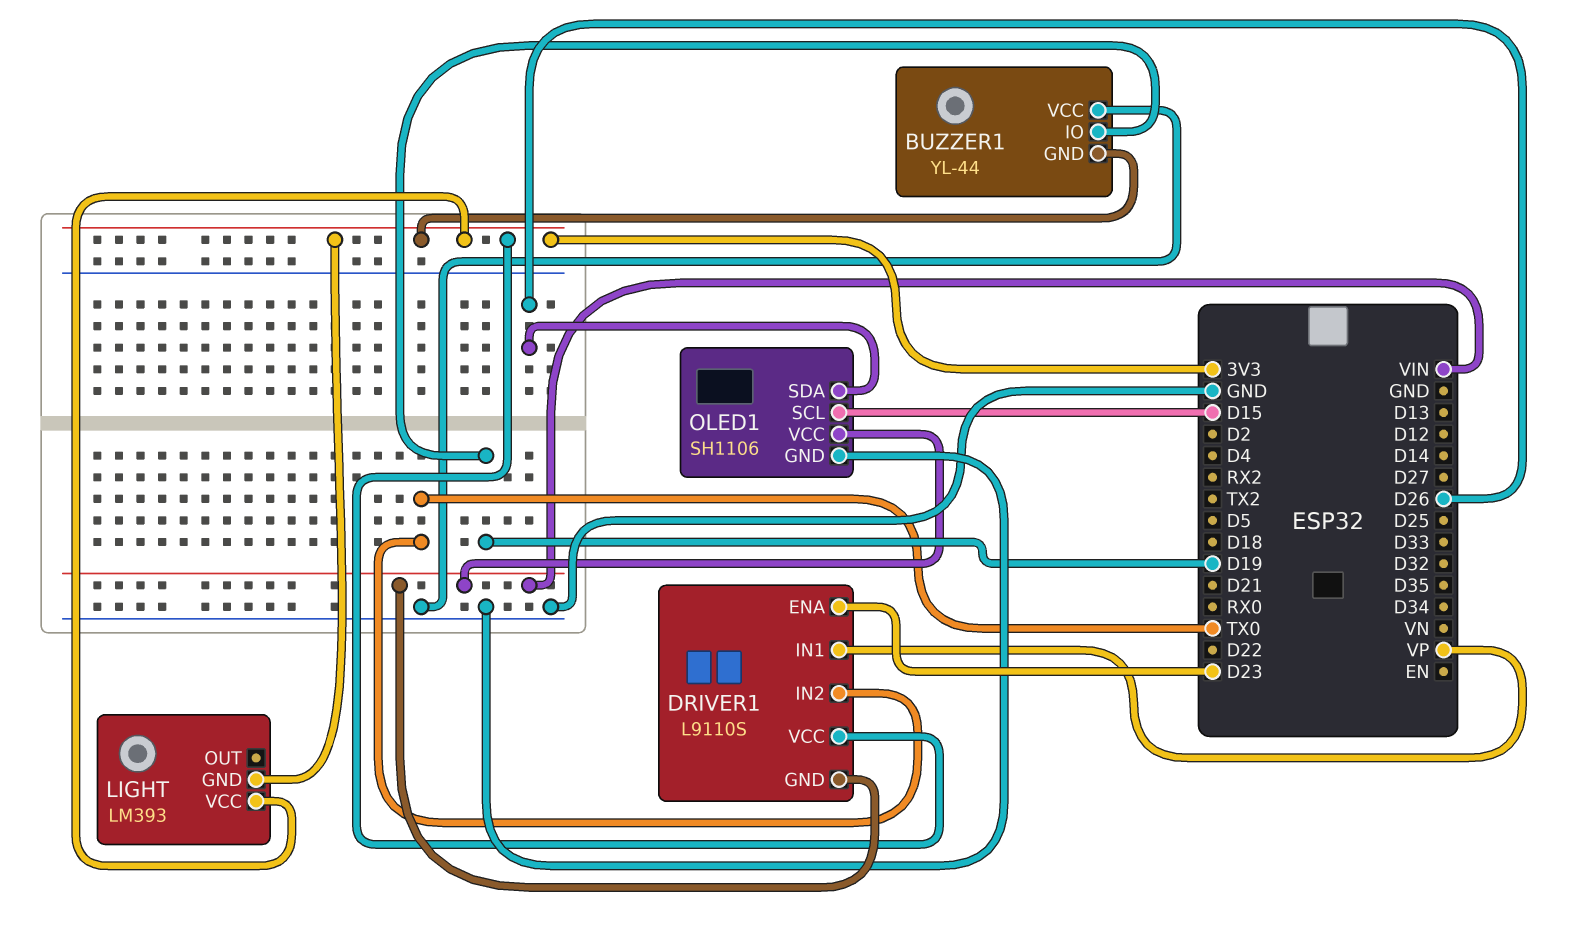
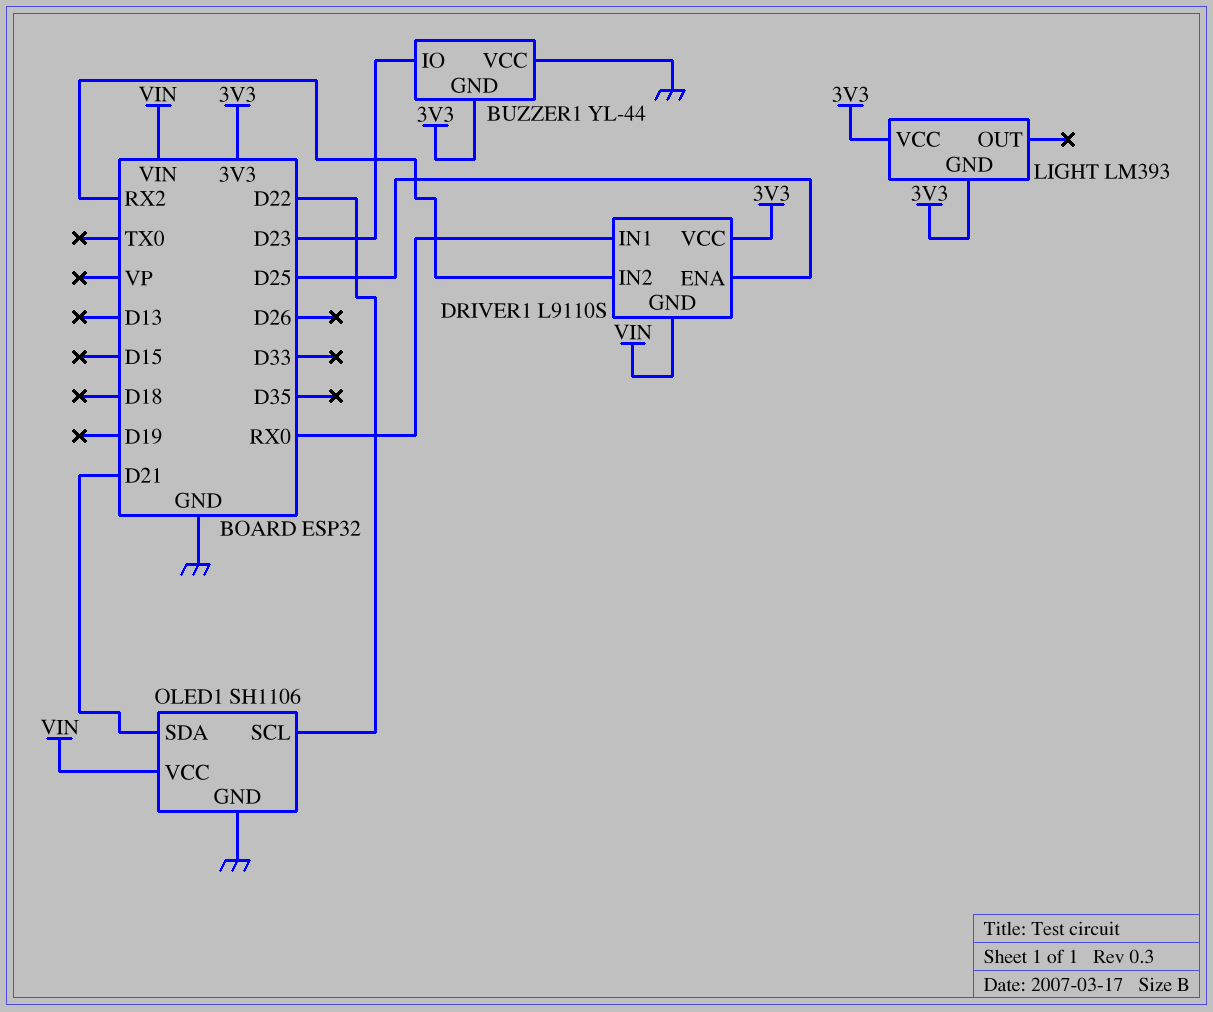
BUZZER1 pin IO: D19 -> D23
DRIVER1 pin ENA: D23 -> D25
DRIVER1 pin IN1: VP -> RX0
DRIVER1 pin IN2: TX0 -> RX2
OLED1 pin SCL: D15 -> D22
OLED1 pin SDA: D26 -> D21

